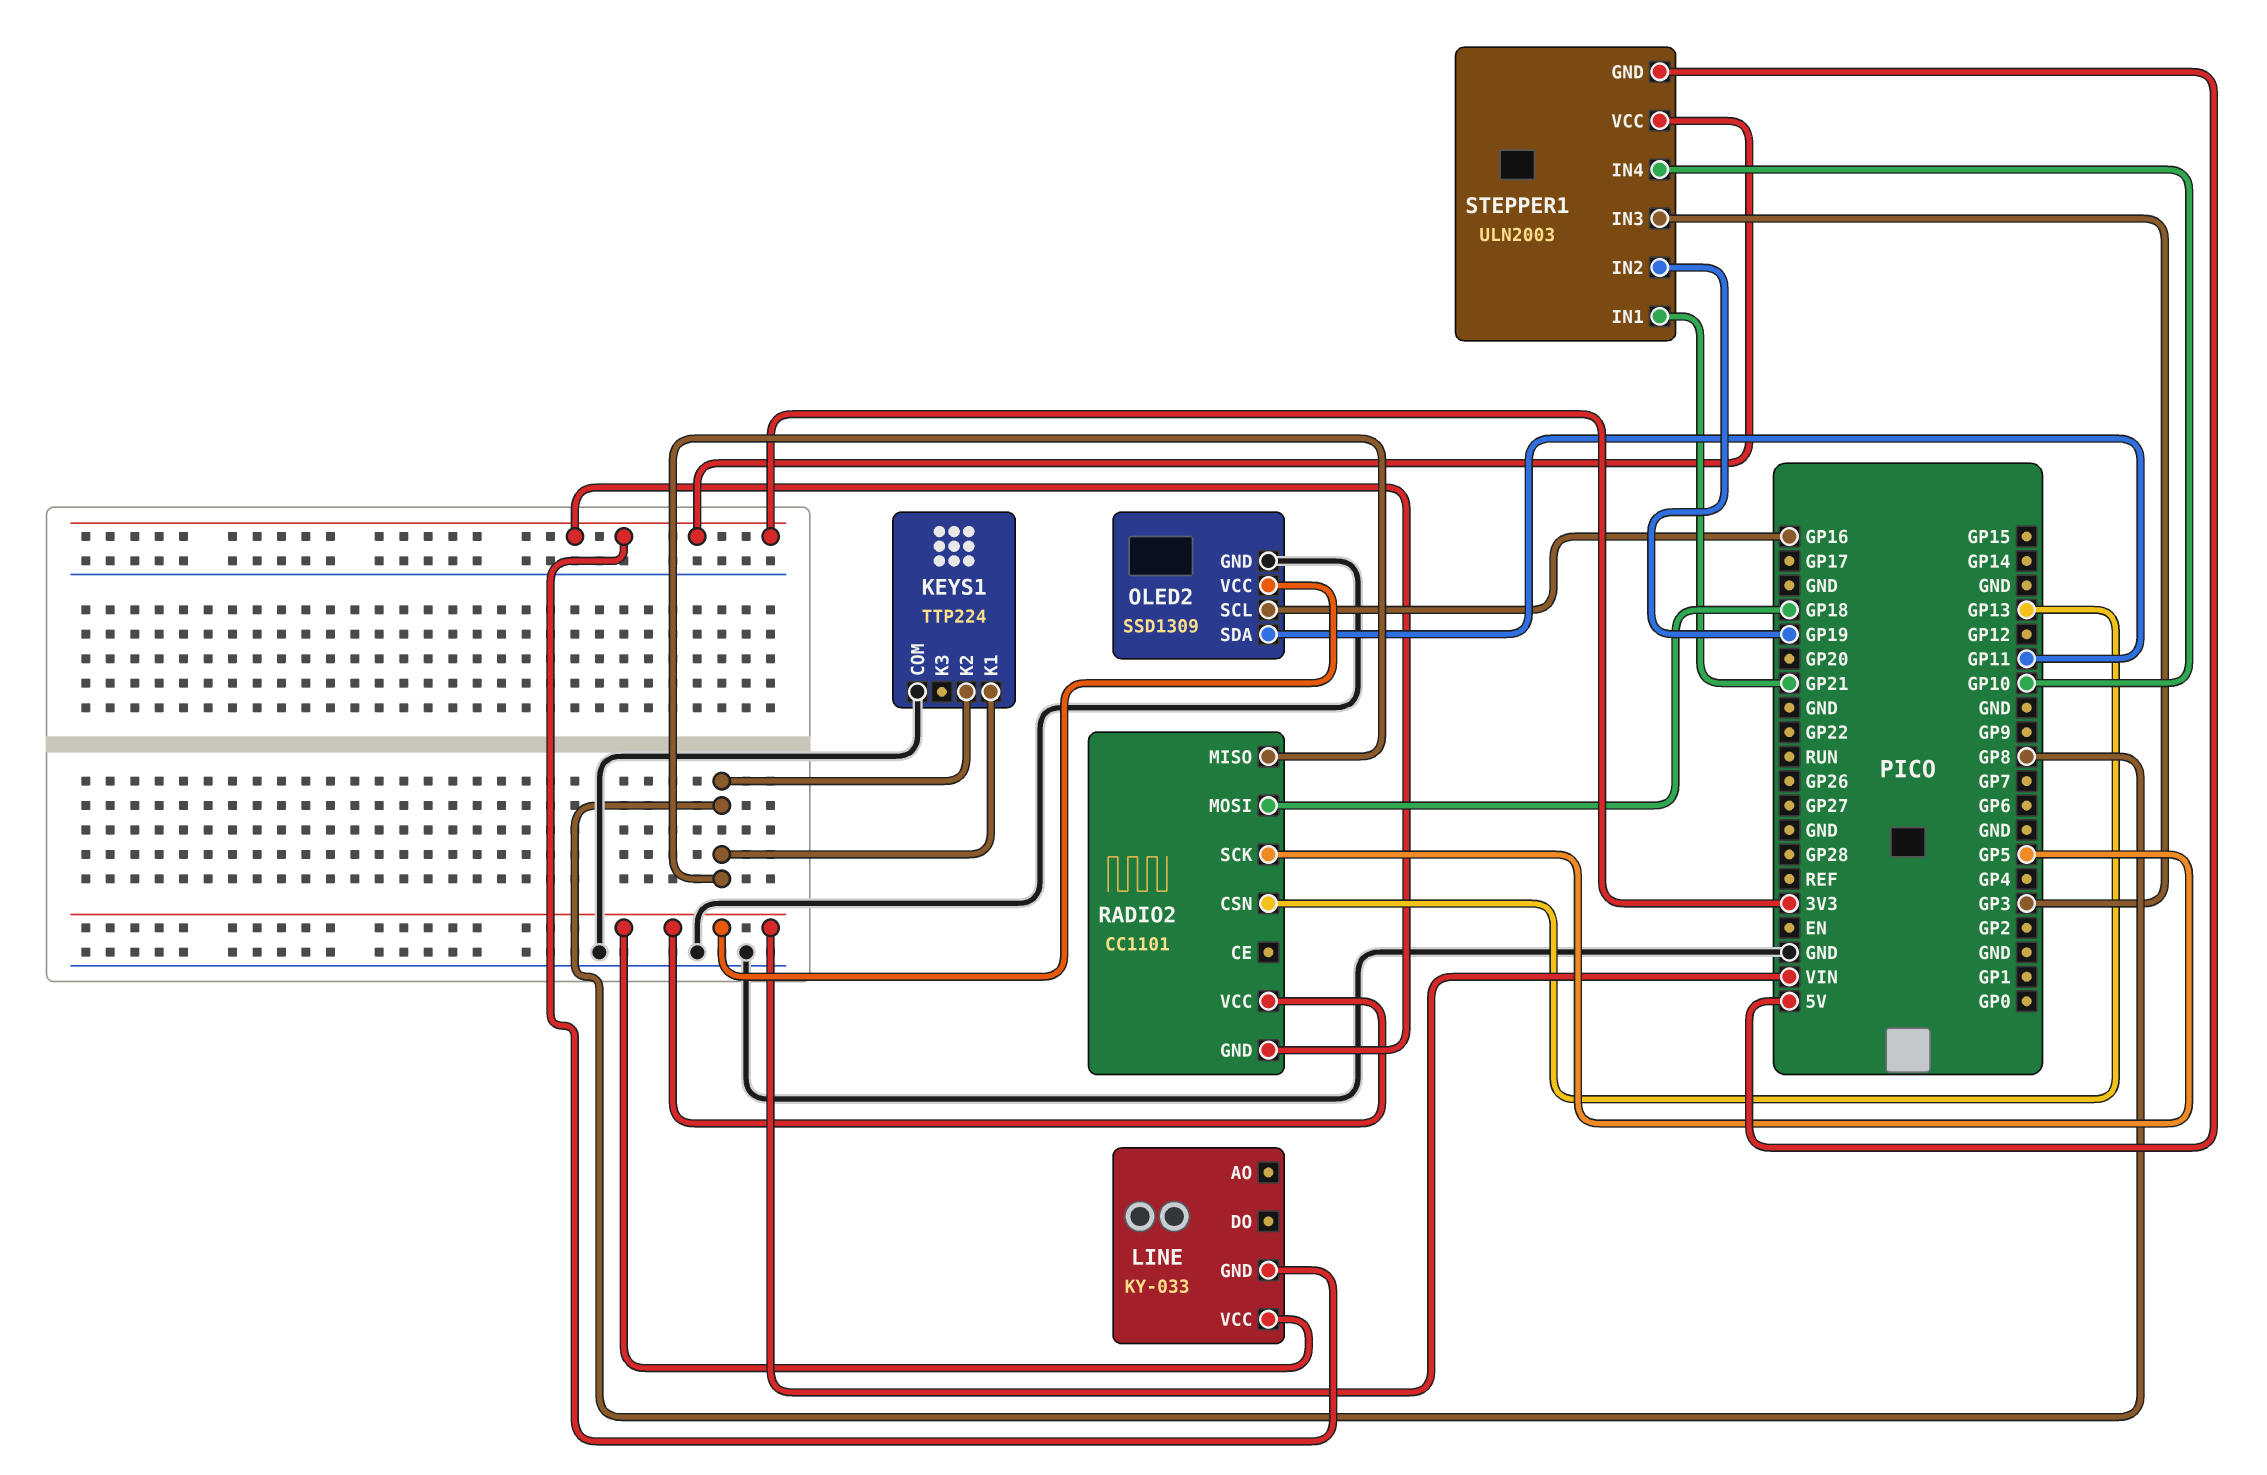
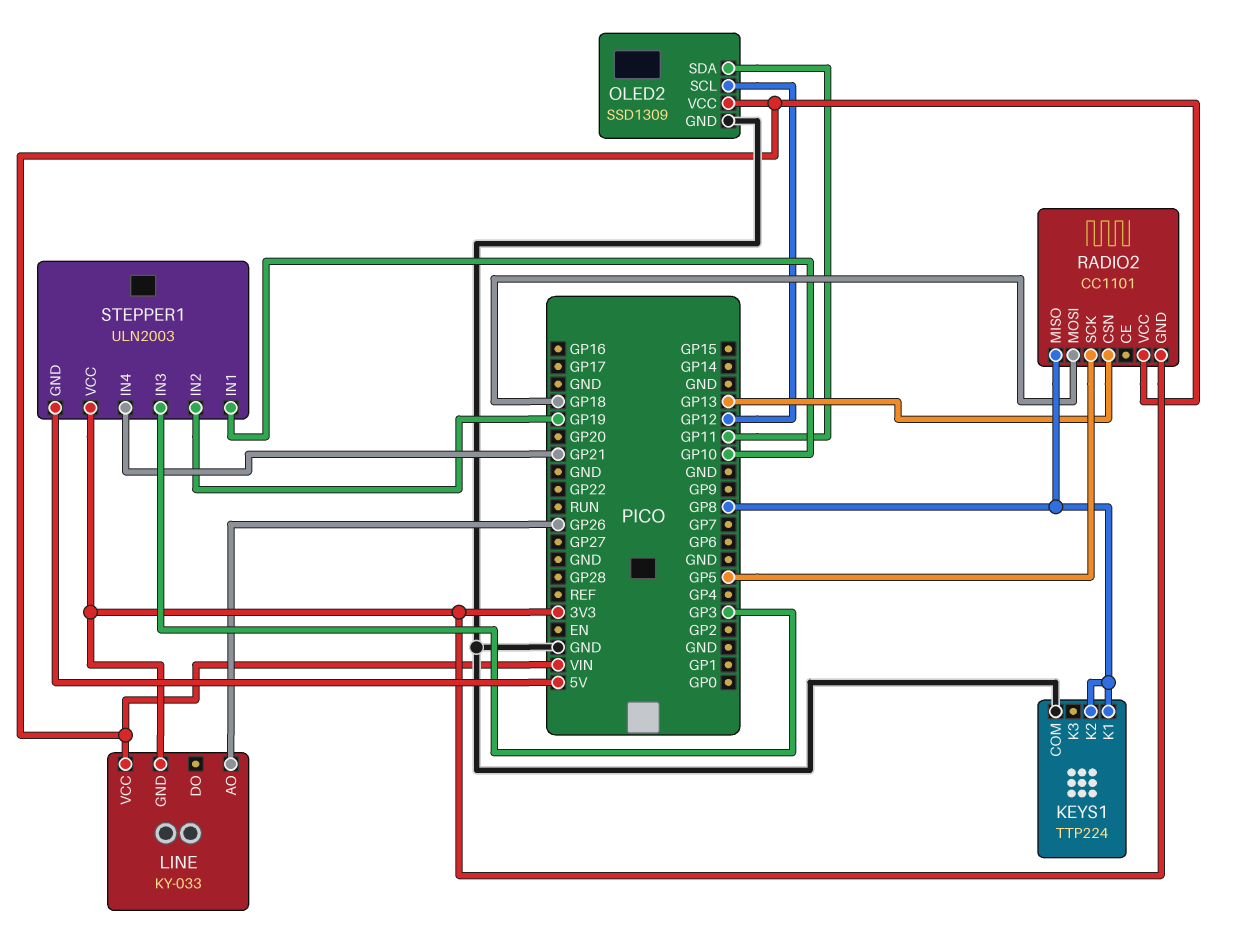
LINE pin AO: none -> GP26
OLED2 pin SCL: GP16 -> GP12
STEPPER1 pin IN1: GP21 -> GP10
STEPPER1 pin IN4: GP10 -> GP21

